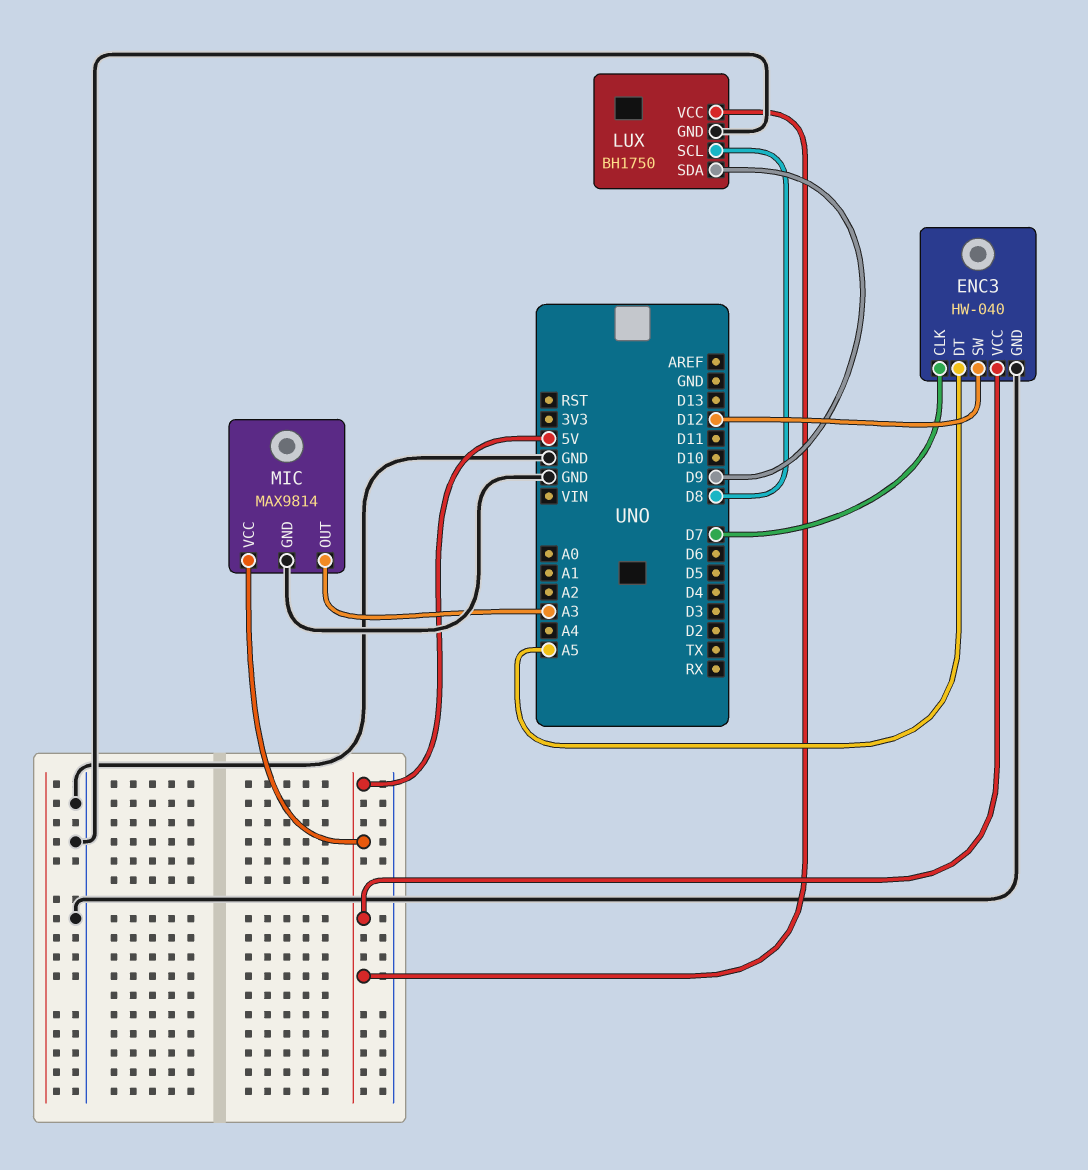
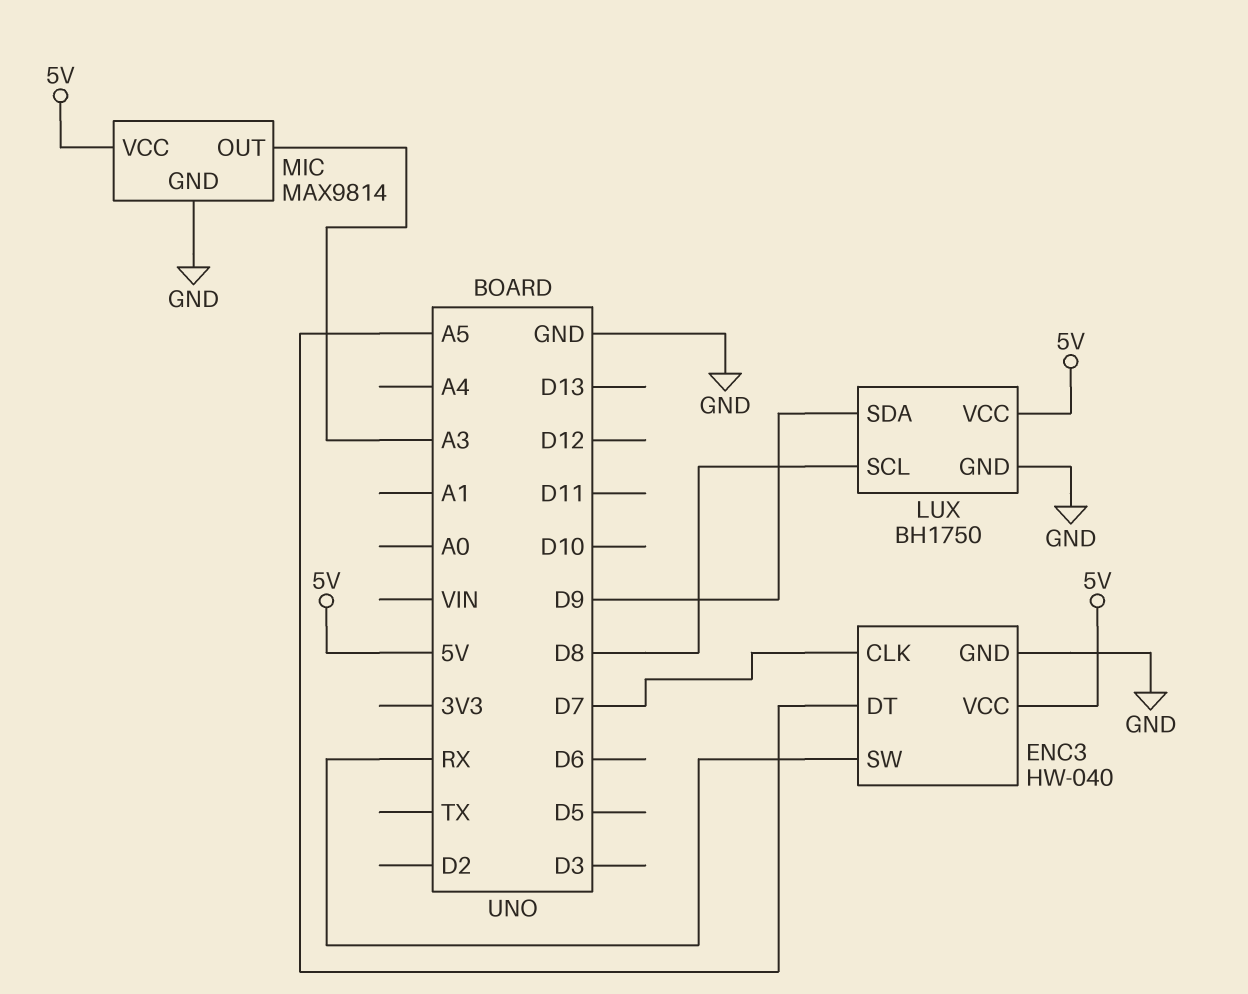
ENC3 pin SW: D12 -> RX

